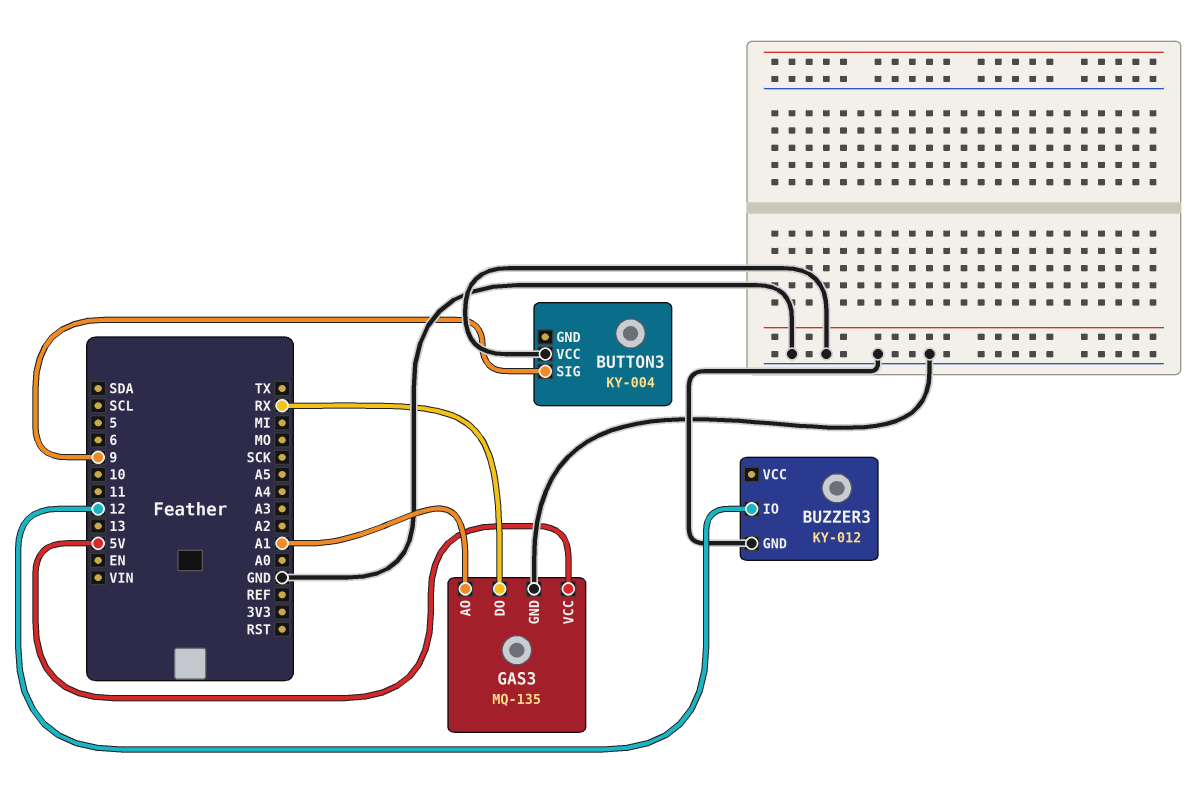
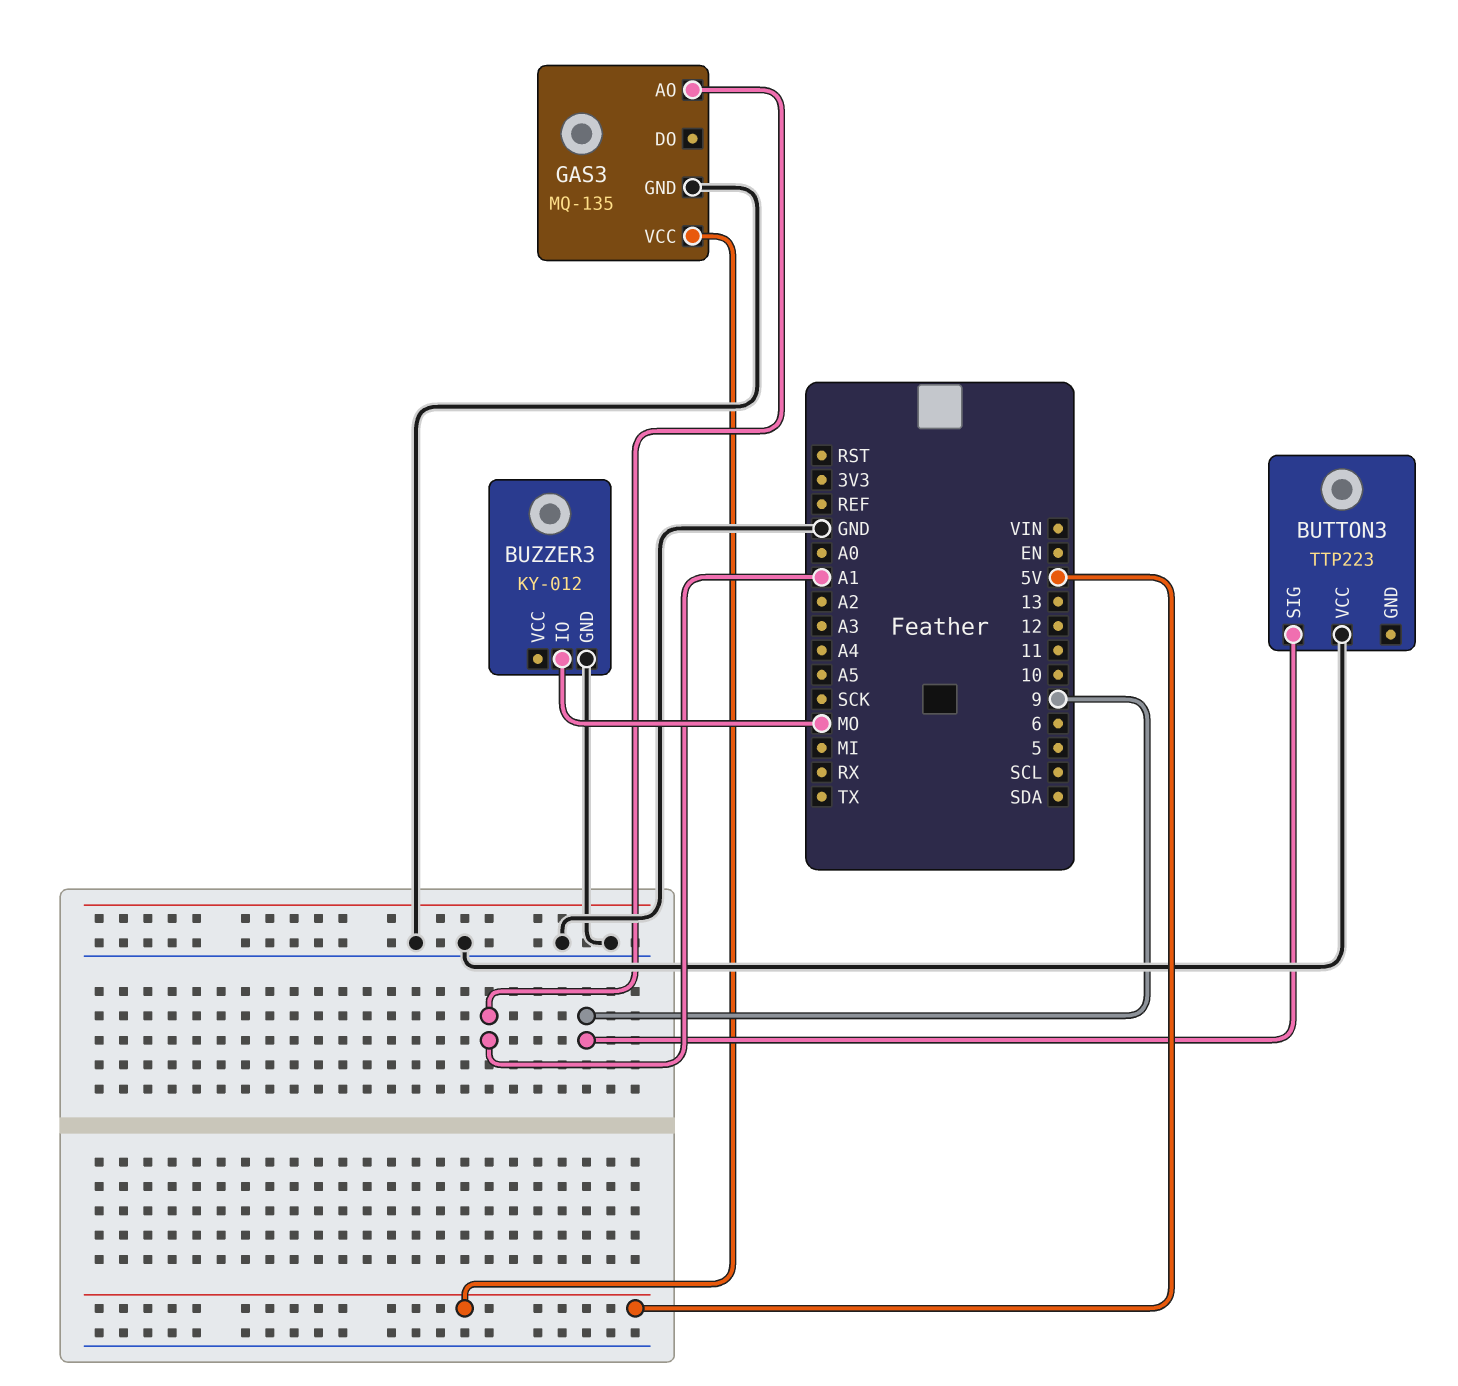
BUTTON3: KY-004 -> TTP223
BUZZER3 pin IO: 12 -> MO
GAS3 pin DO: RX -> none

